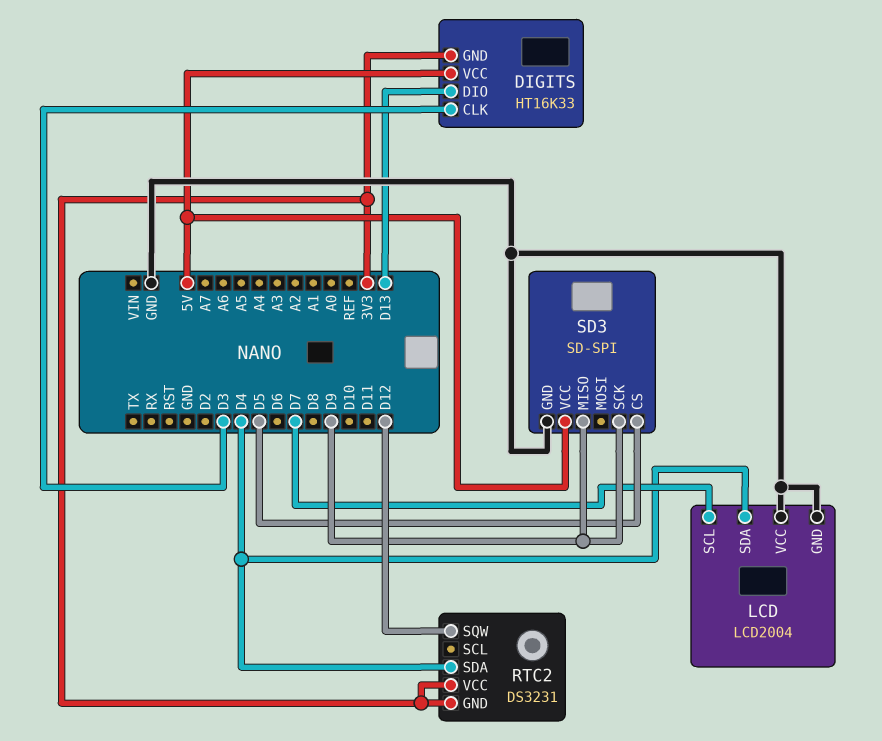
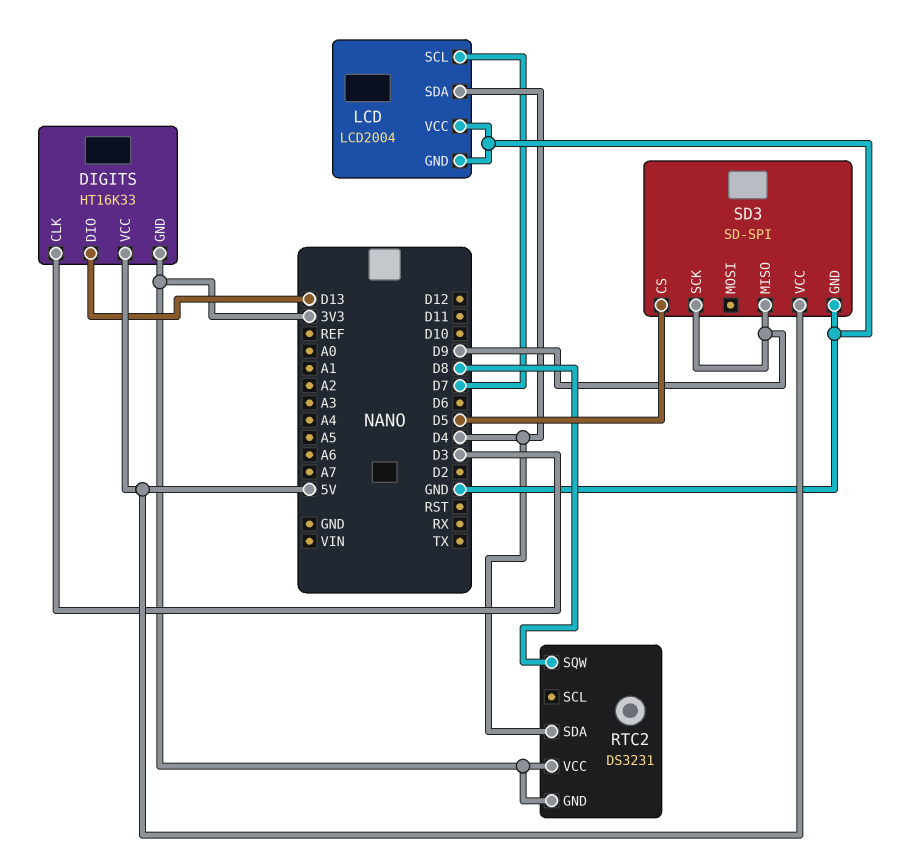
RTC2 pin SQW: D12 -> D8

